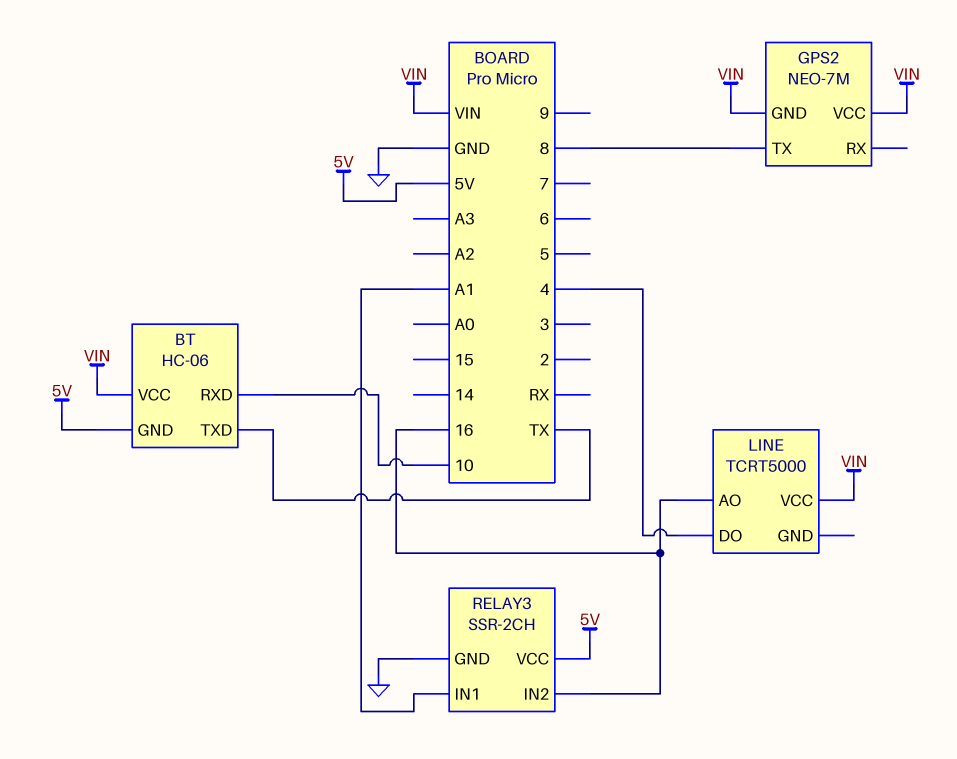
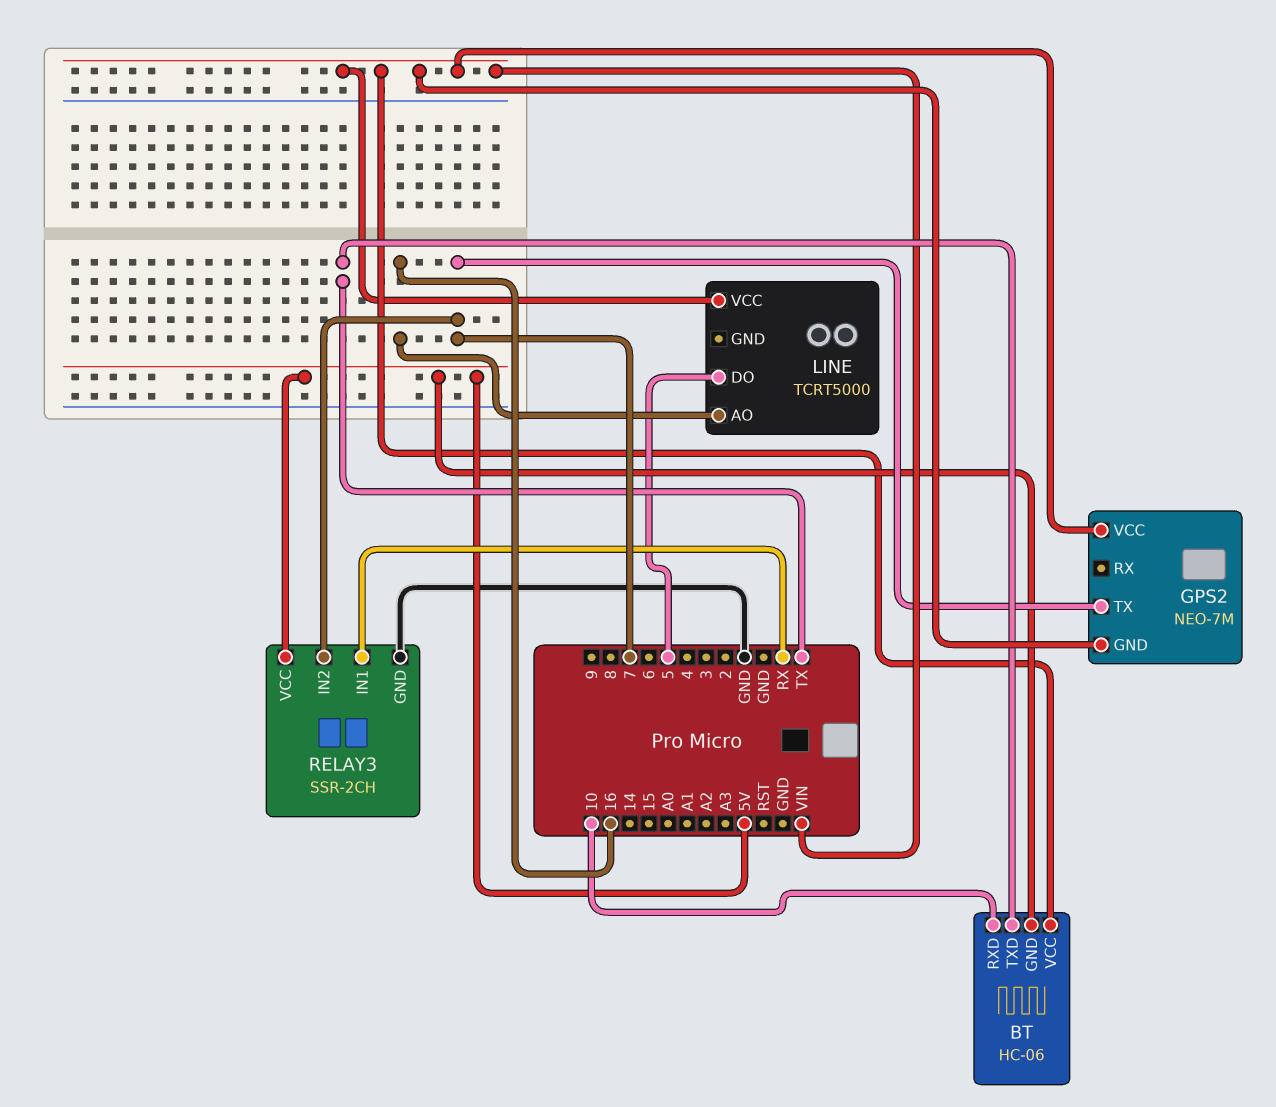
GPS2 pin TX: 8 -> 7
LINE pin DO: 4 -> 5
RELAY3 pin IN1: A1 -> RX
RELAY3 pin IN2: 16 -> 7

